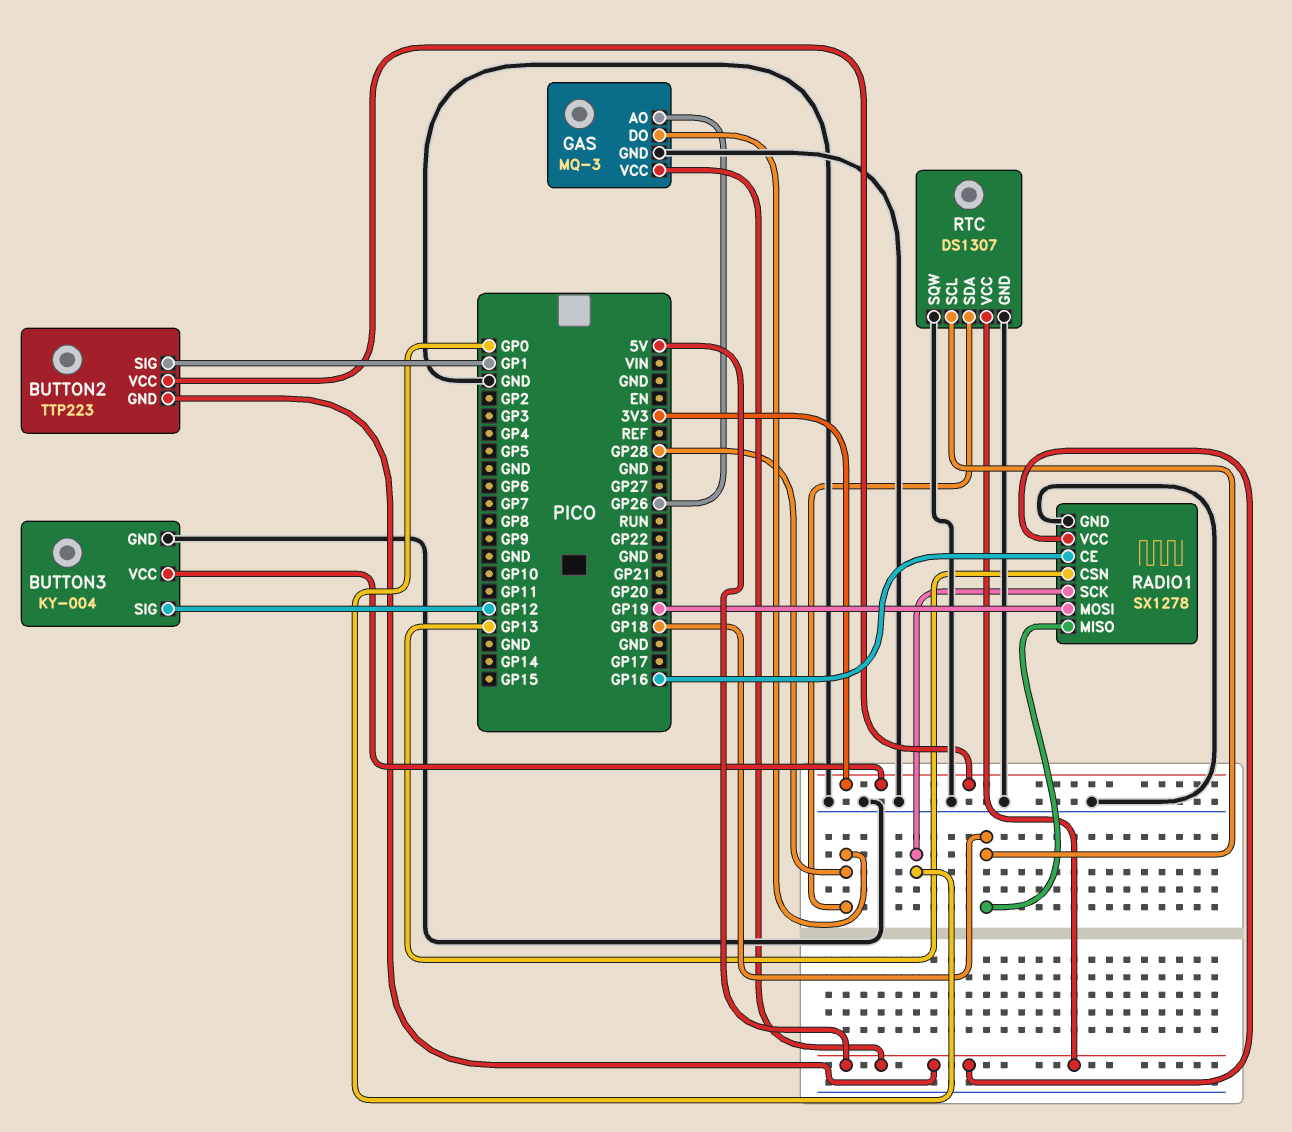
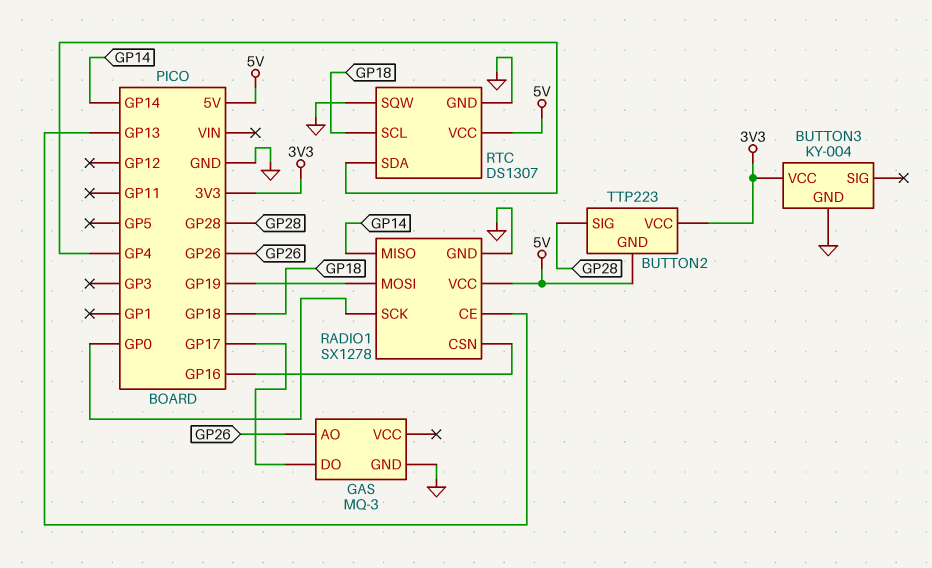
BUTTON2 pin SIG: GP1 -> GP28
BUTTON3 pin SIG: GP12 -> none
GAS pin DO: GP28 -> GP17
GAS pin VCC: 5V -> none
RADIO1 pin CE: GP16 -> GP13
RADIO1 pin CSN: GP13 -> GP16
RADIO1 pin MISO: GP18 -> GP14
RTC pin SDA: GP28 -> GP4

